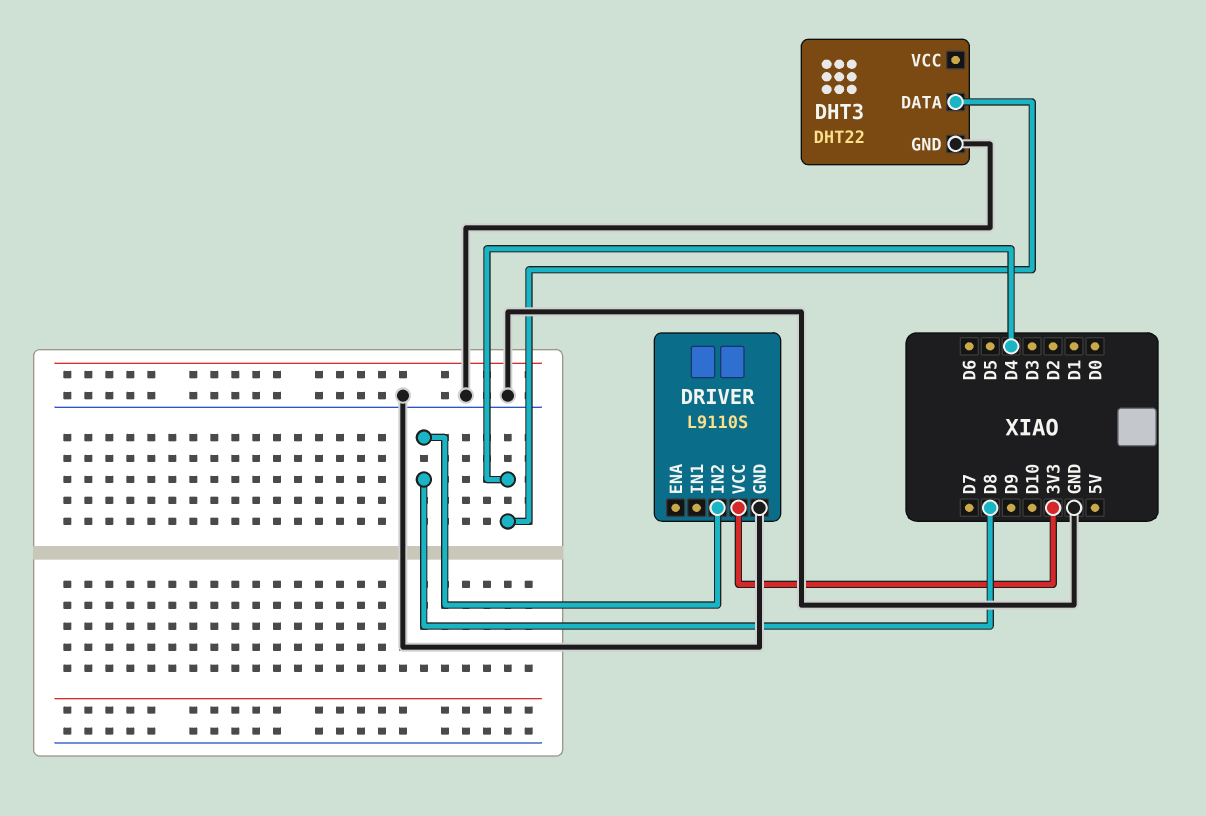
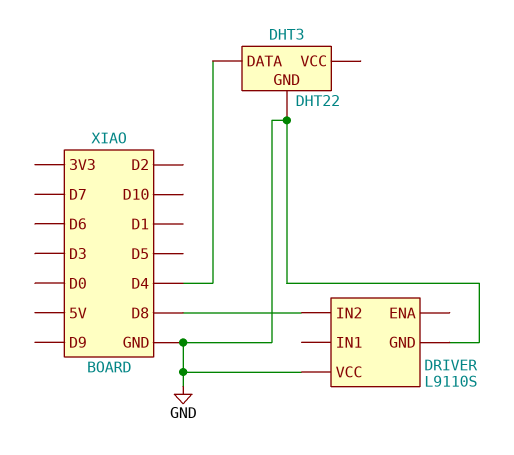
DRIVER pin VCC: 3V3 -> GND

